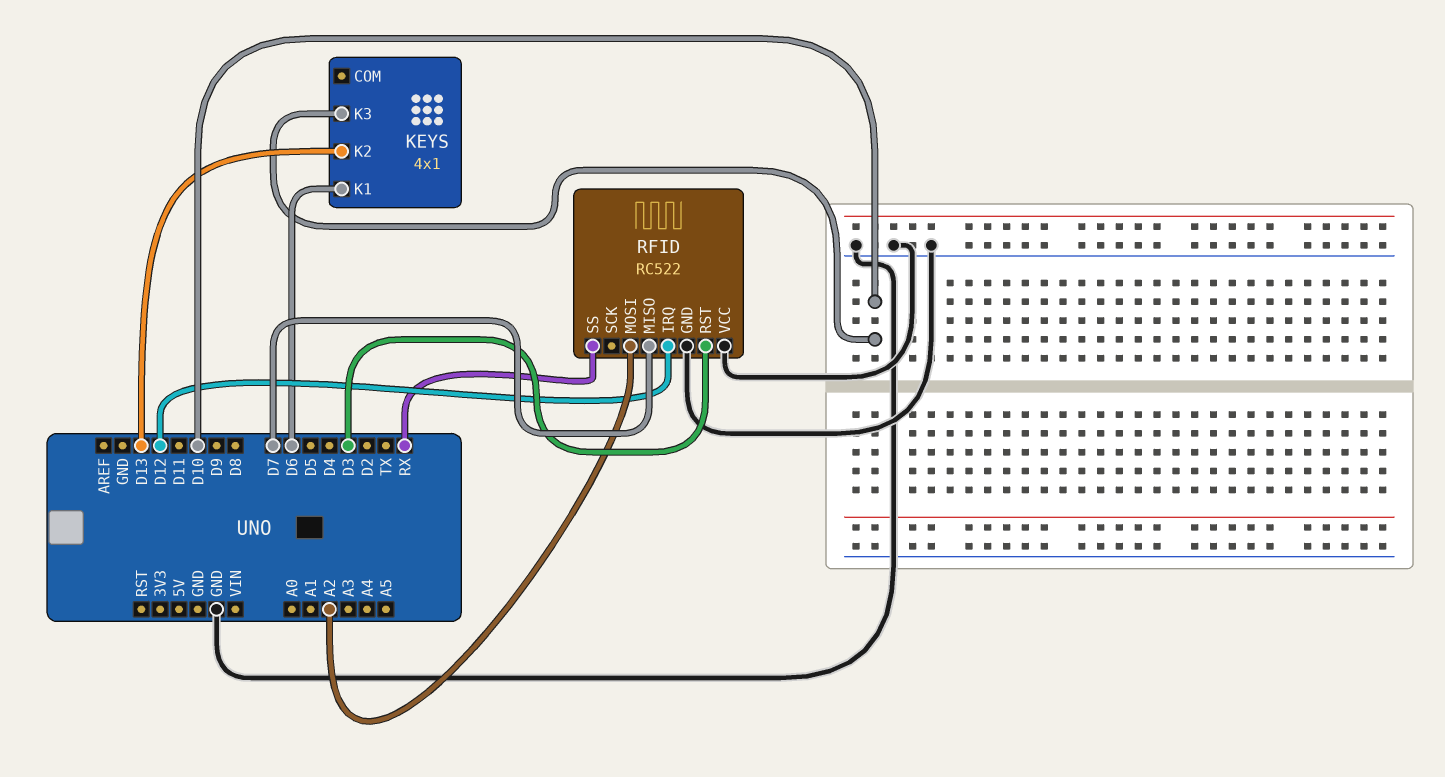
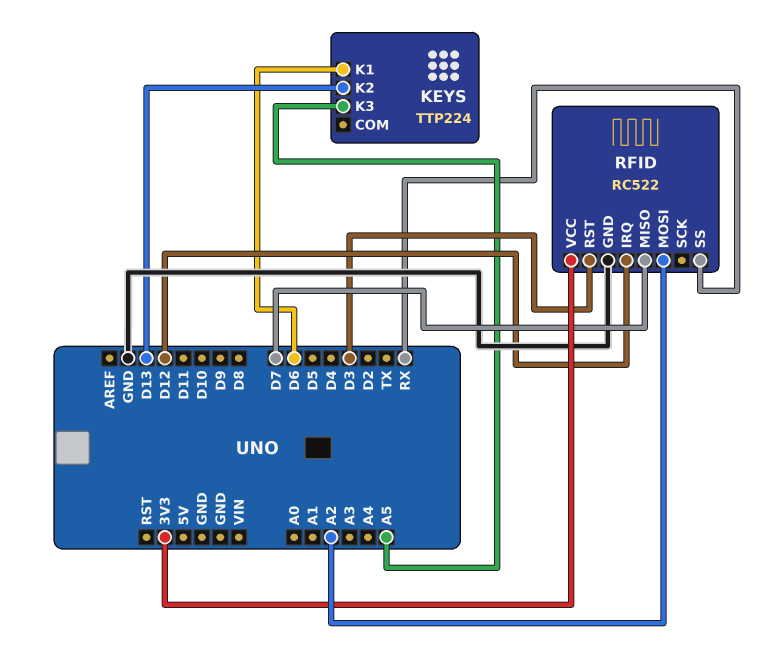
KEYS: 4x1 -> TTP224
KEYS pin K3: D10 -> A5
RFID pin VCC: GND -> 3V3

